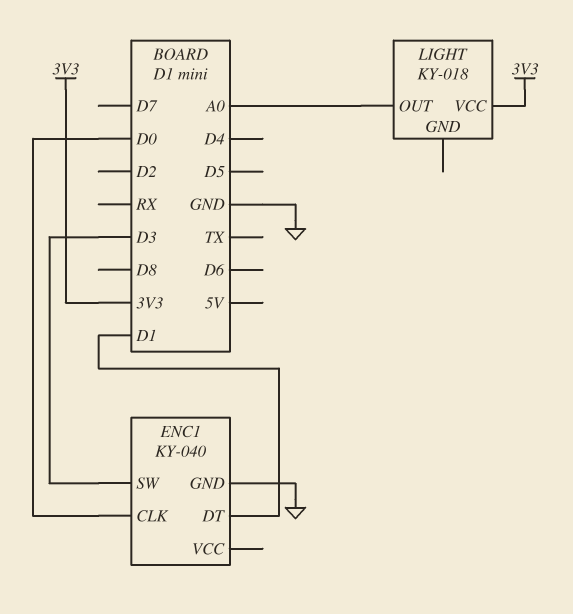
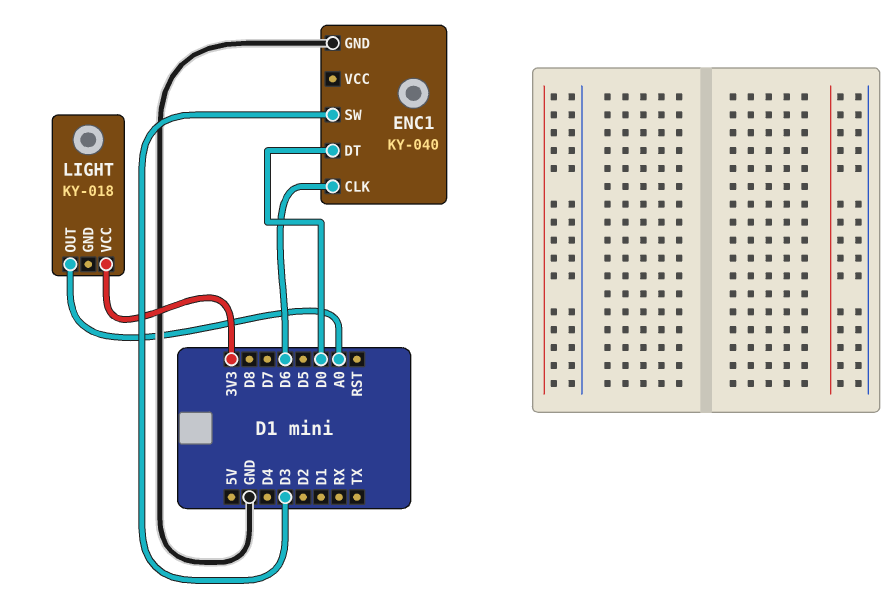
ENC1 pin CLK: D0 -> D6
ENC1 pin DT: D1 -> D0

